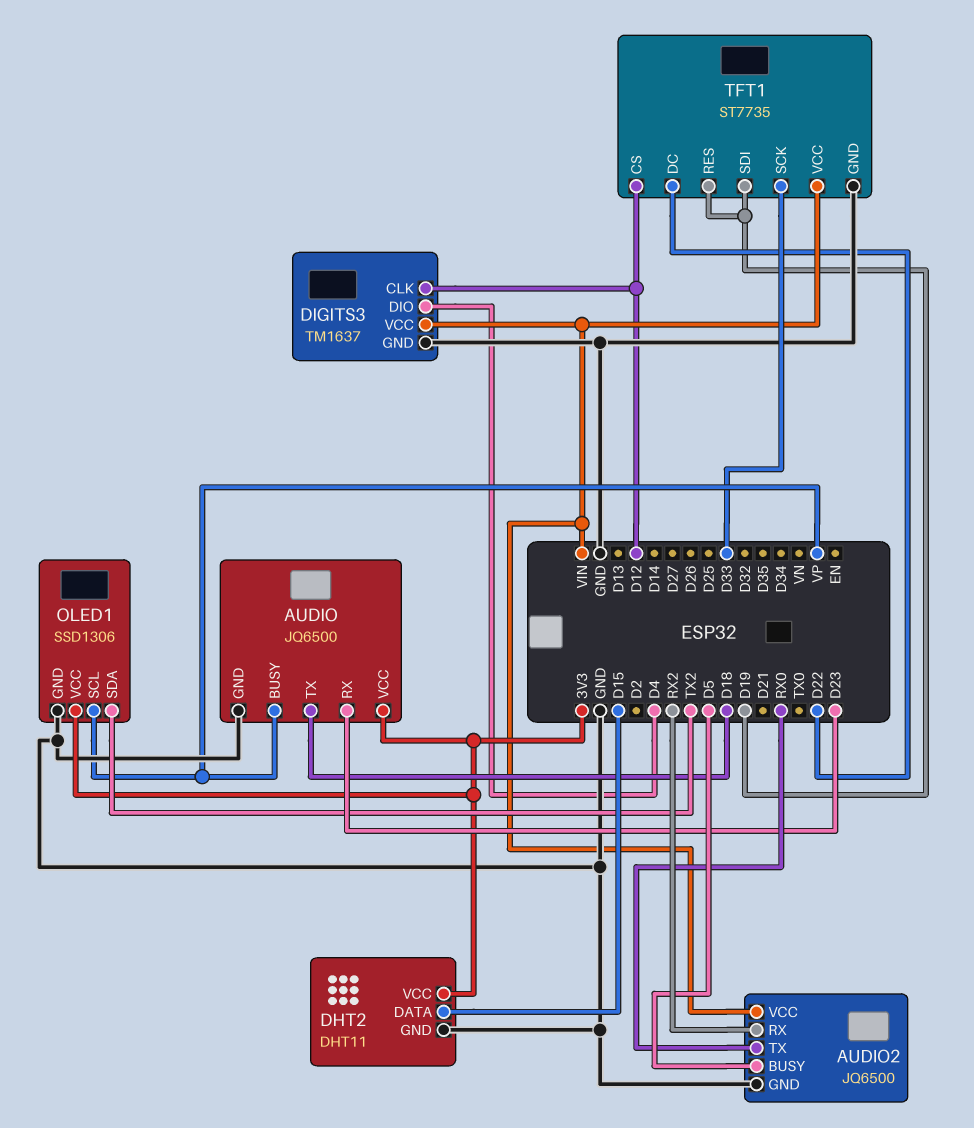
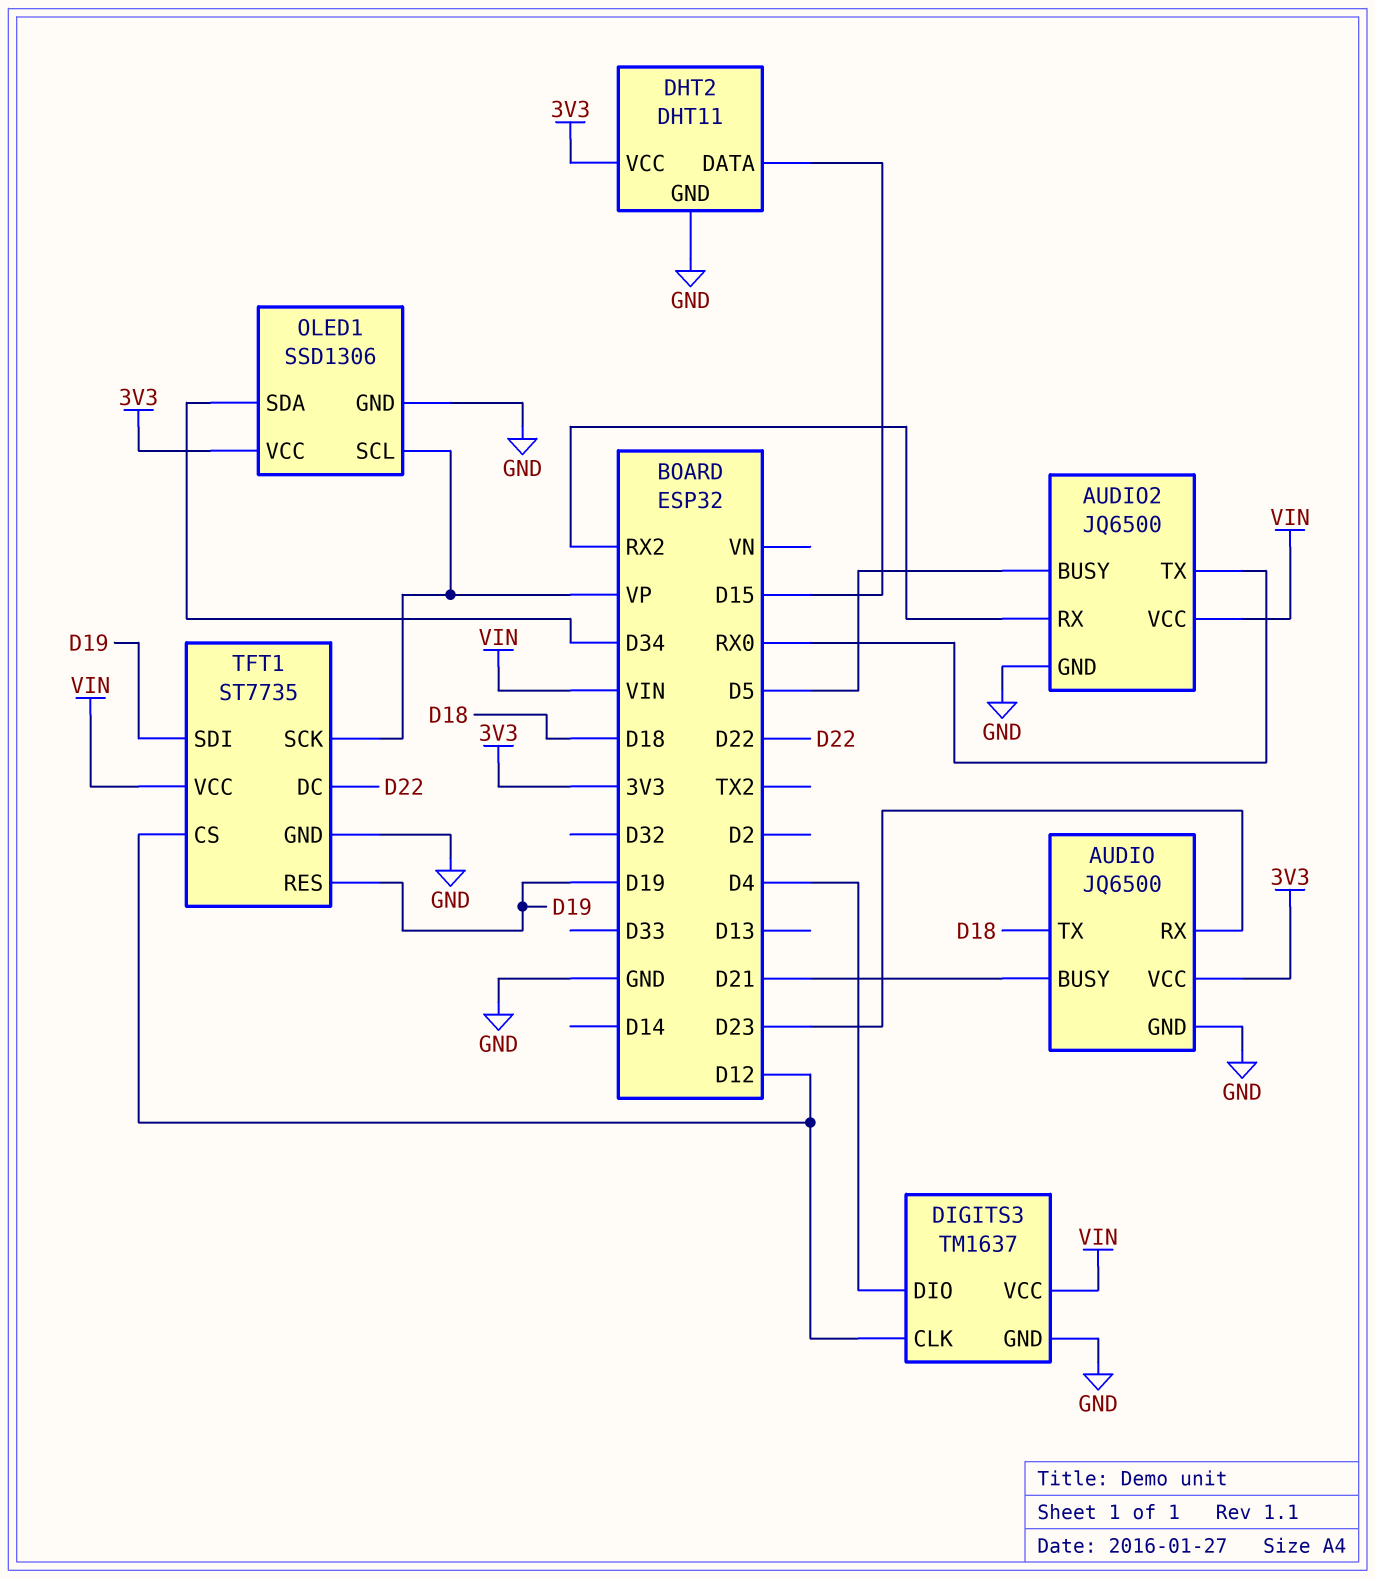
AUDIO pin BUSY: VP -> D21
OLED1 pin SDA: TX2 -> D34
TFT1 pin SCK: D33 -> VP

